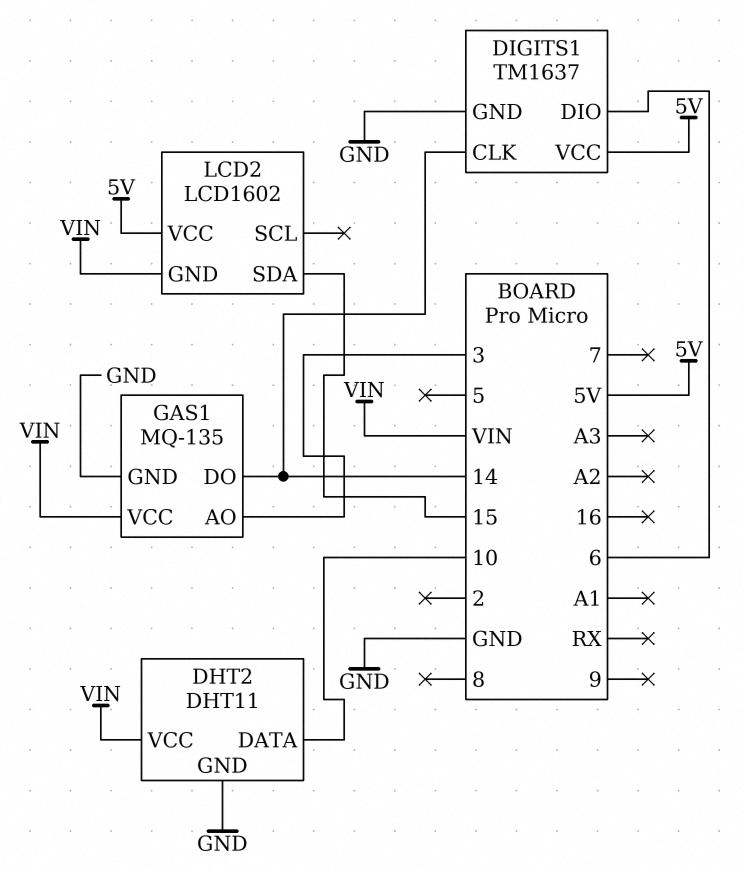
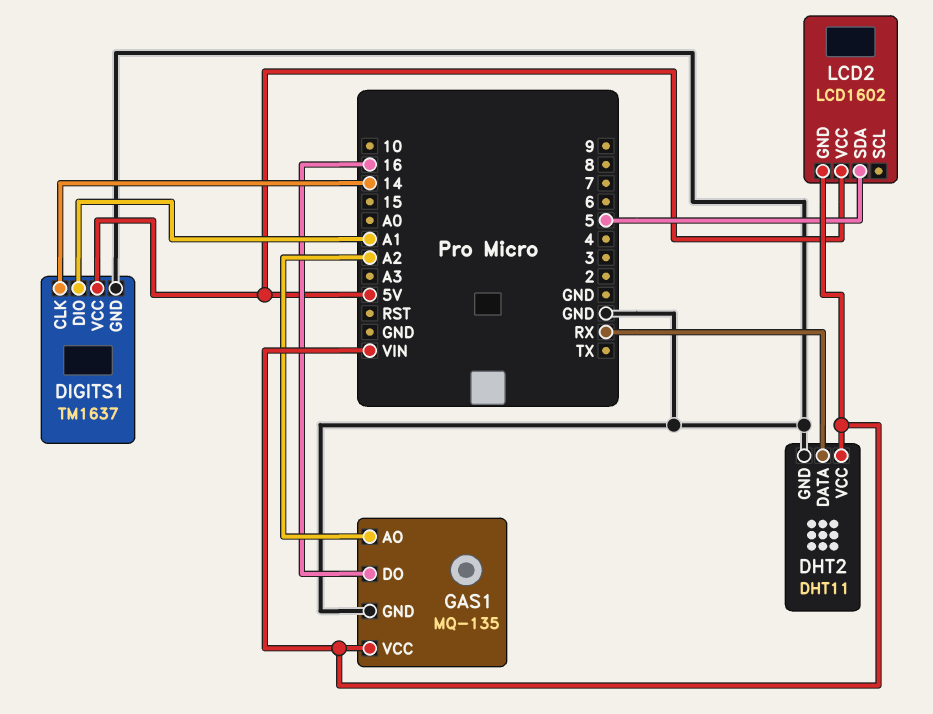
DHT2 pin DATA: 10 -> RX
DIGITS1 pin DIO: 6 -> A1
GAS1 pin AO: 3 -> A2
GAS1 pin DO: 14 -> 16
LCD2 pin SDA: 15 -> 5

